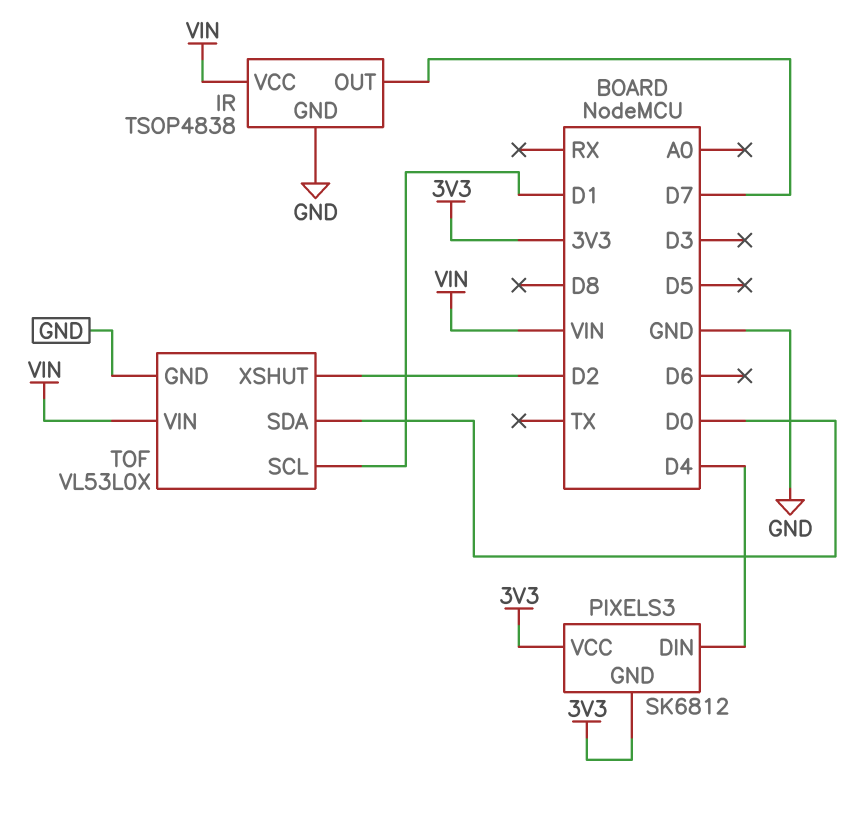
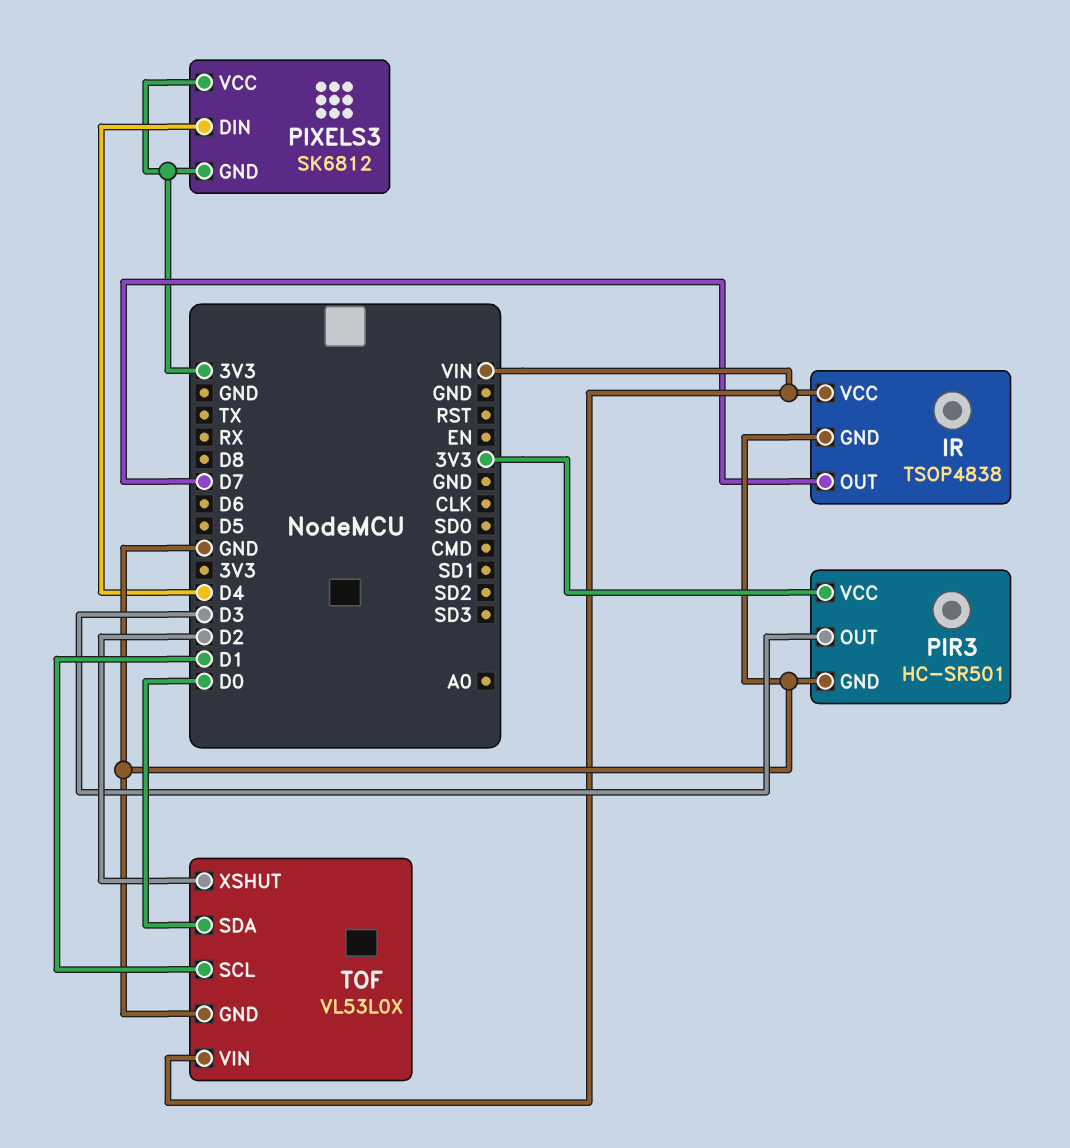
PIR3: none -> HC-SR501
PIR3 pin GND: none -> GND
PIR3 pin OUT: none -> D3
PIR3 pin VCC: none -> 3V3

